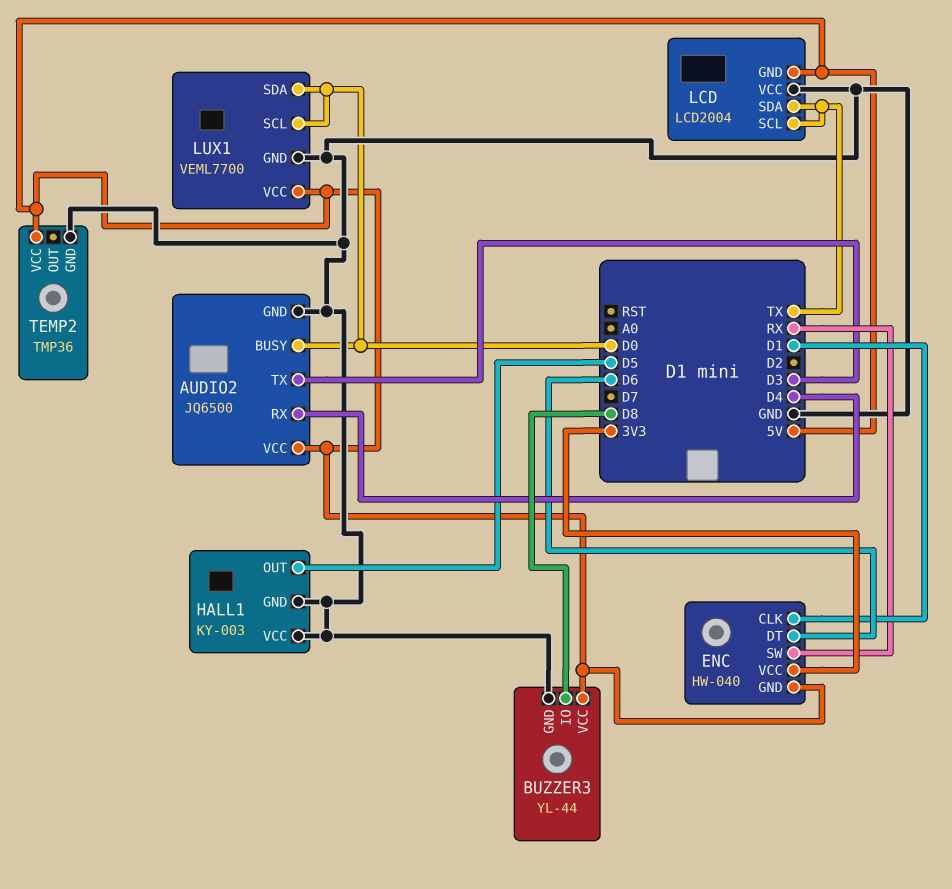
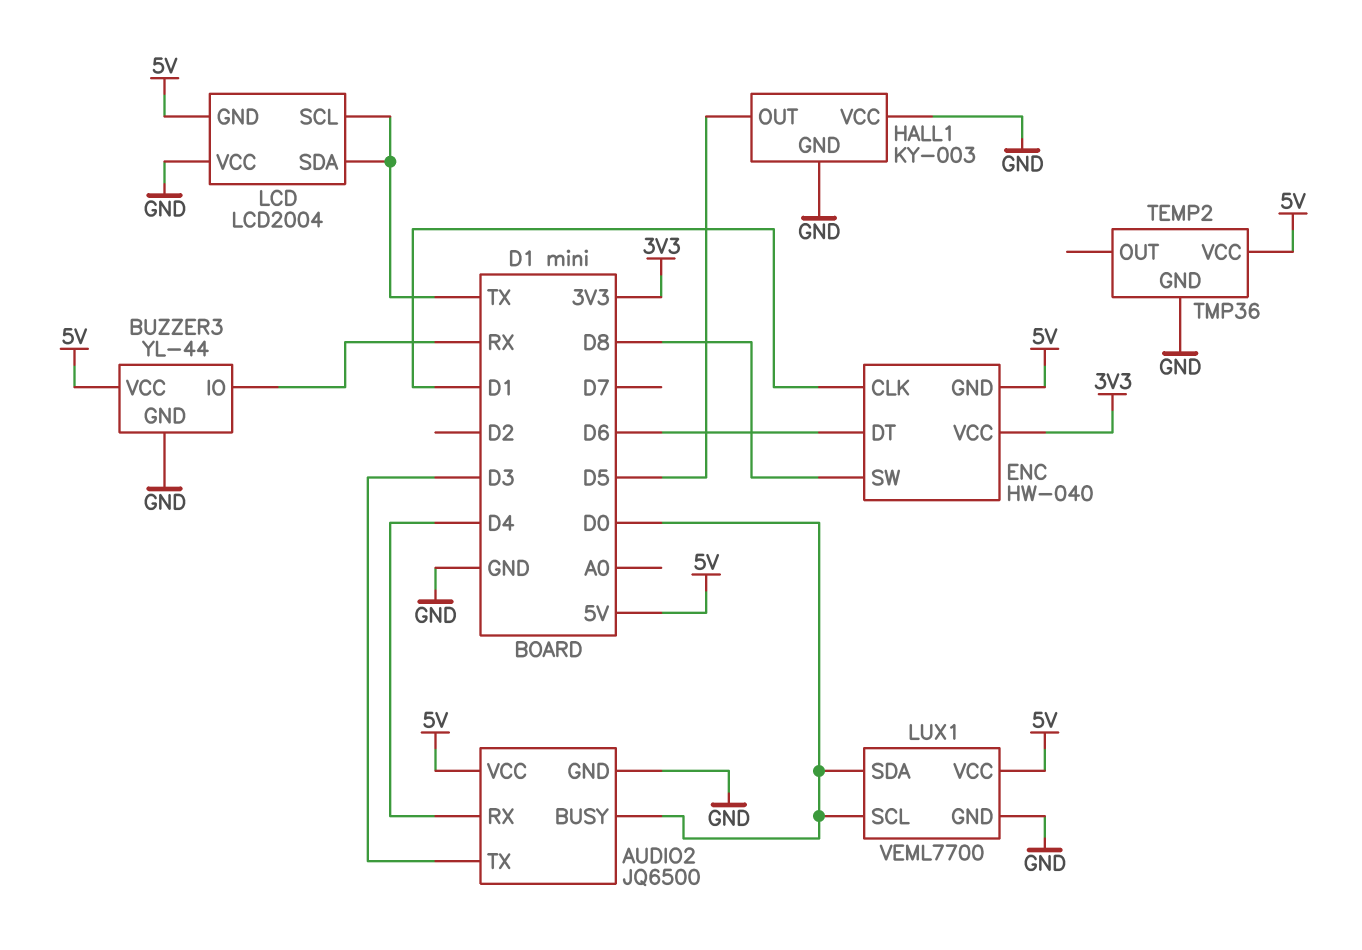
BUZZER3 pin IO: D8 -> RX
ENC pin SW: RX -> D8

